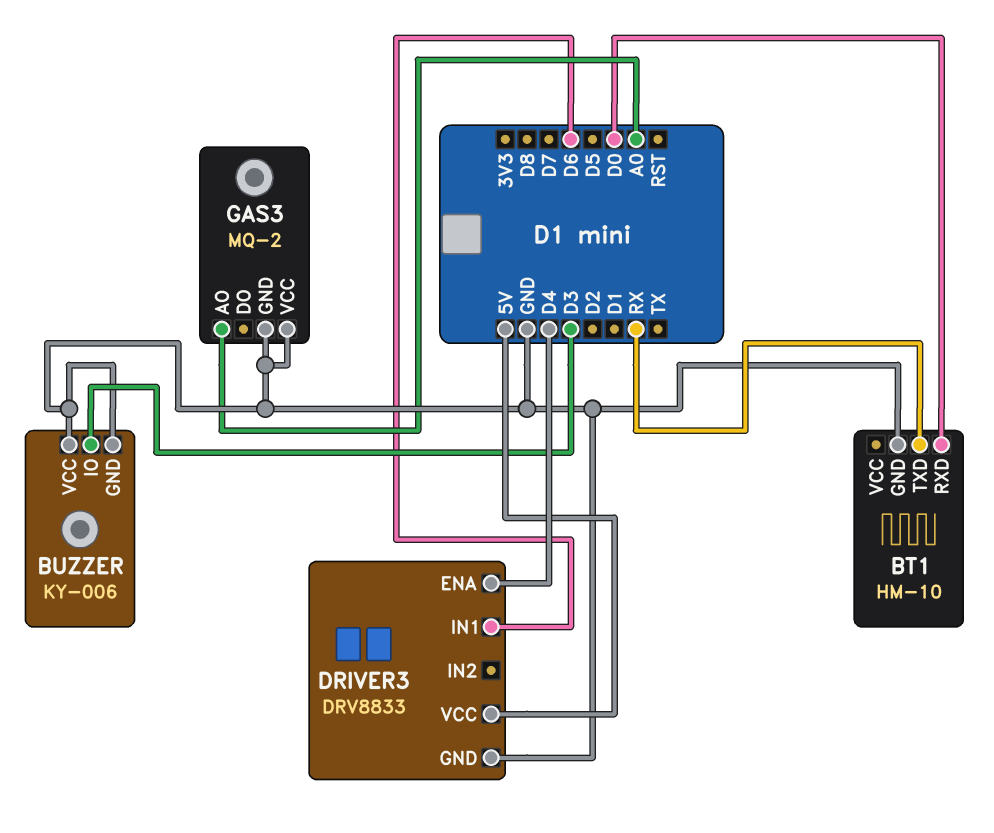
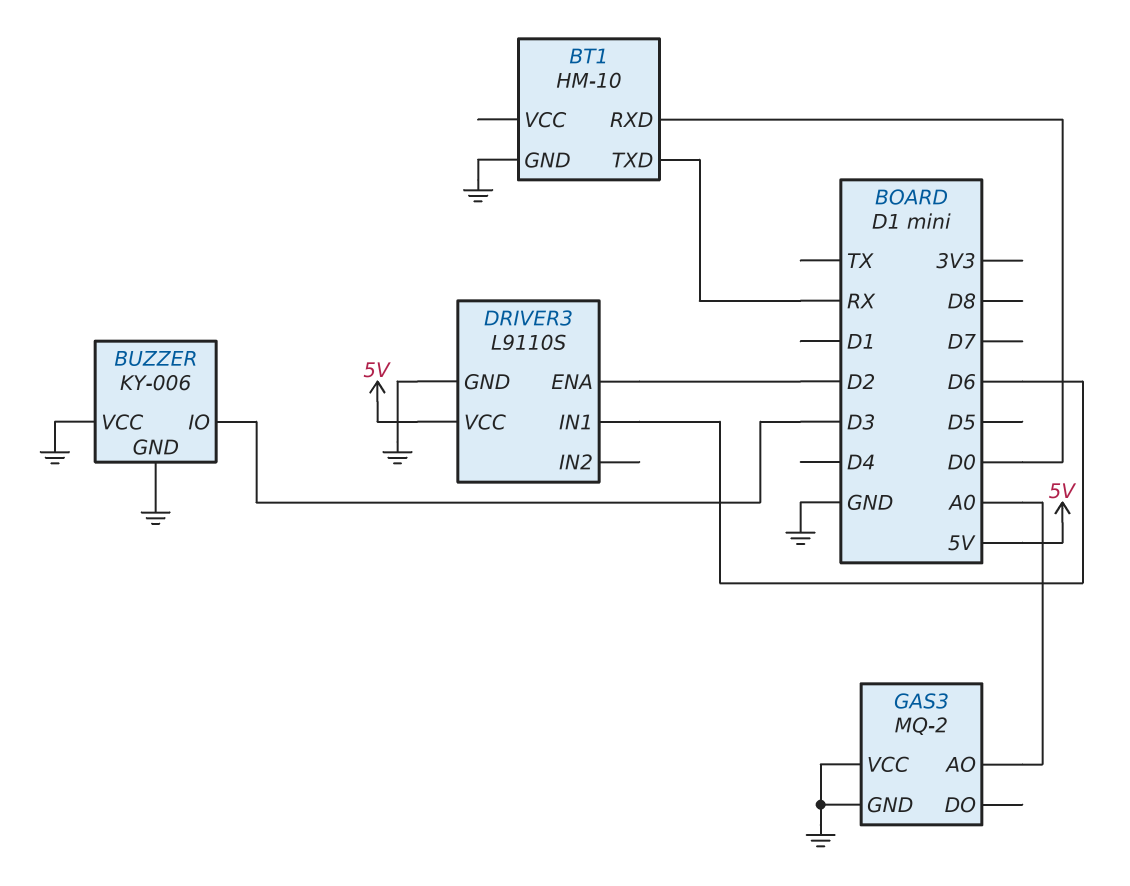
DRIVER3: DRV8833 -> L9110S
DRIVER3 pin ENA: D4 -> D2

